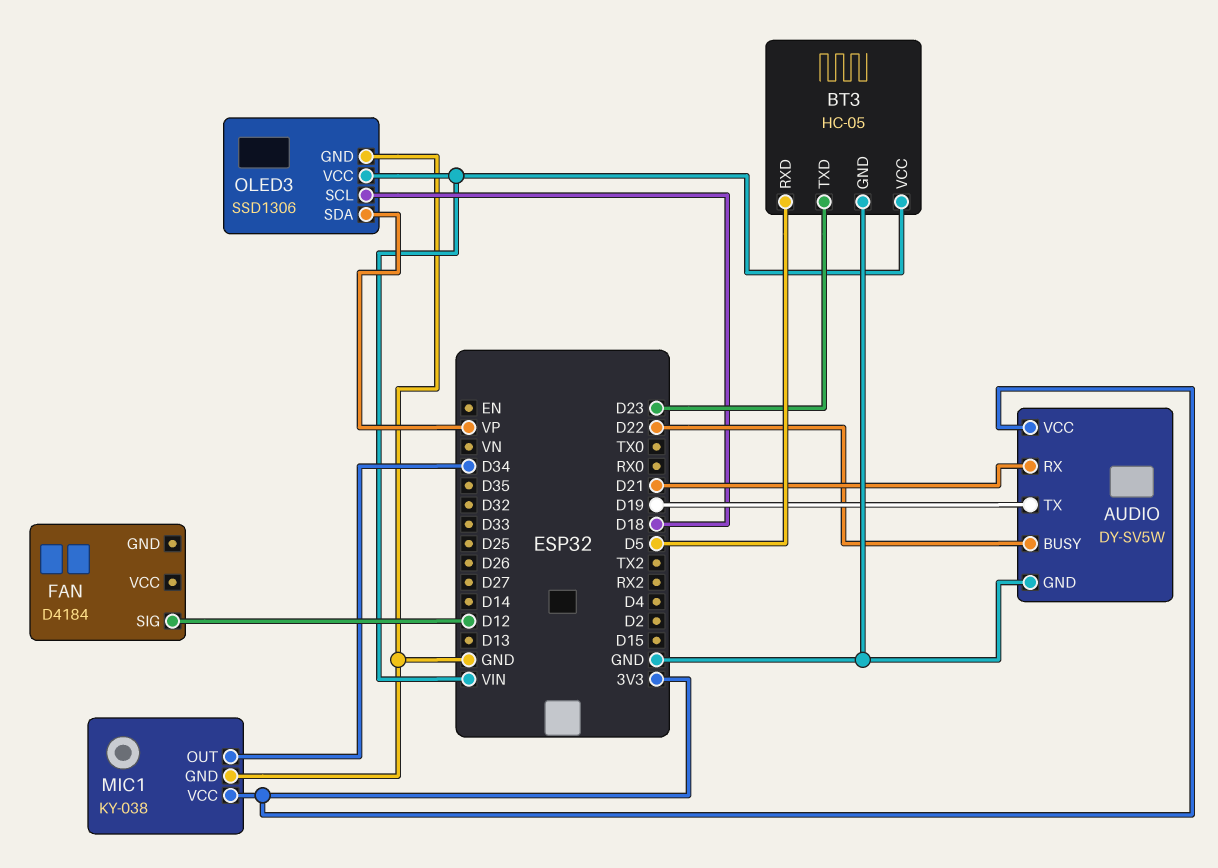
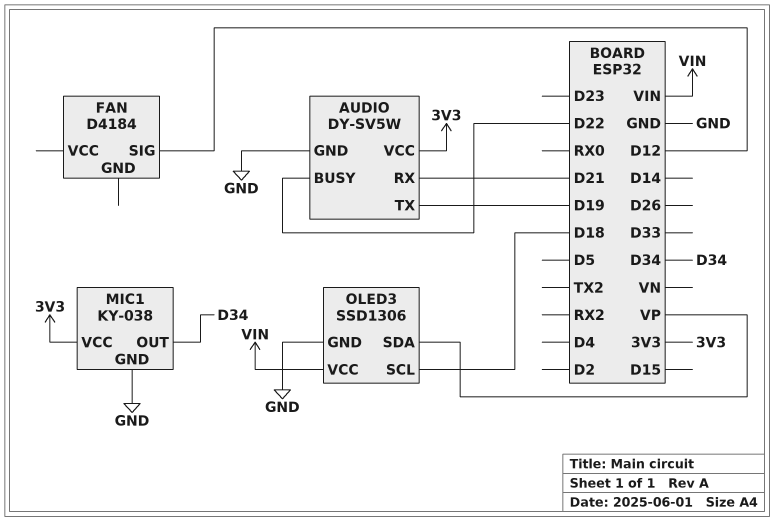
BT3: HC-05 -> none
BT3 pin GND: GND -> none
BT3 pin RXD: D5 -> none
BT3 pin TXD: D23 -> none
BT3 pin VCC: VIN -> none

